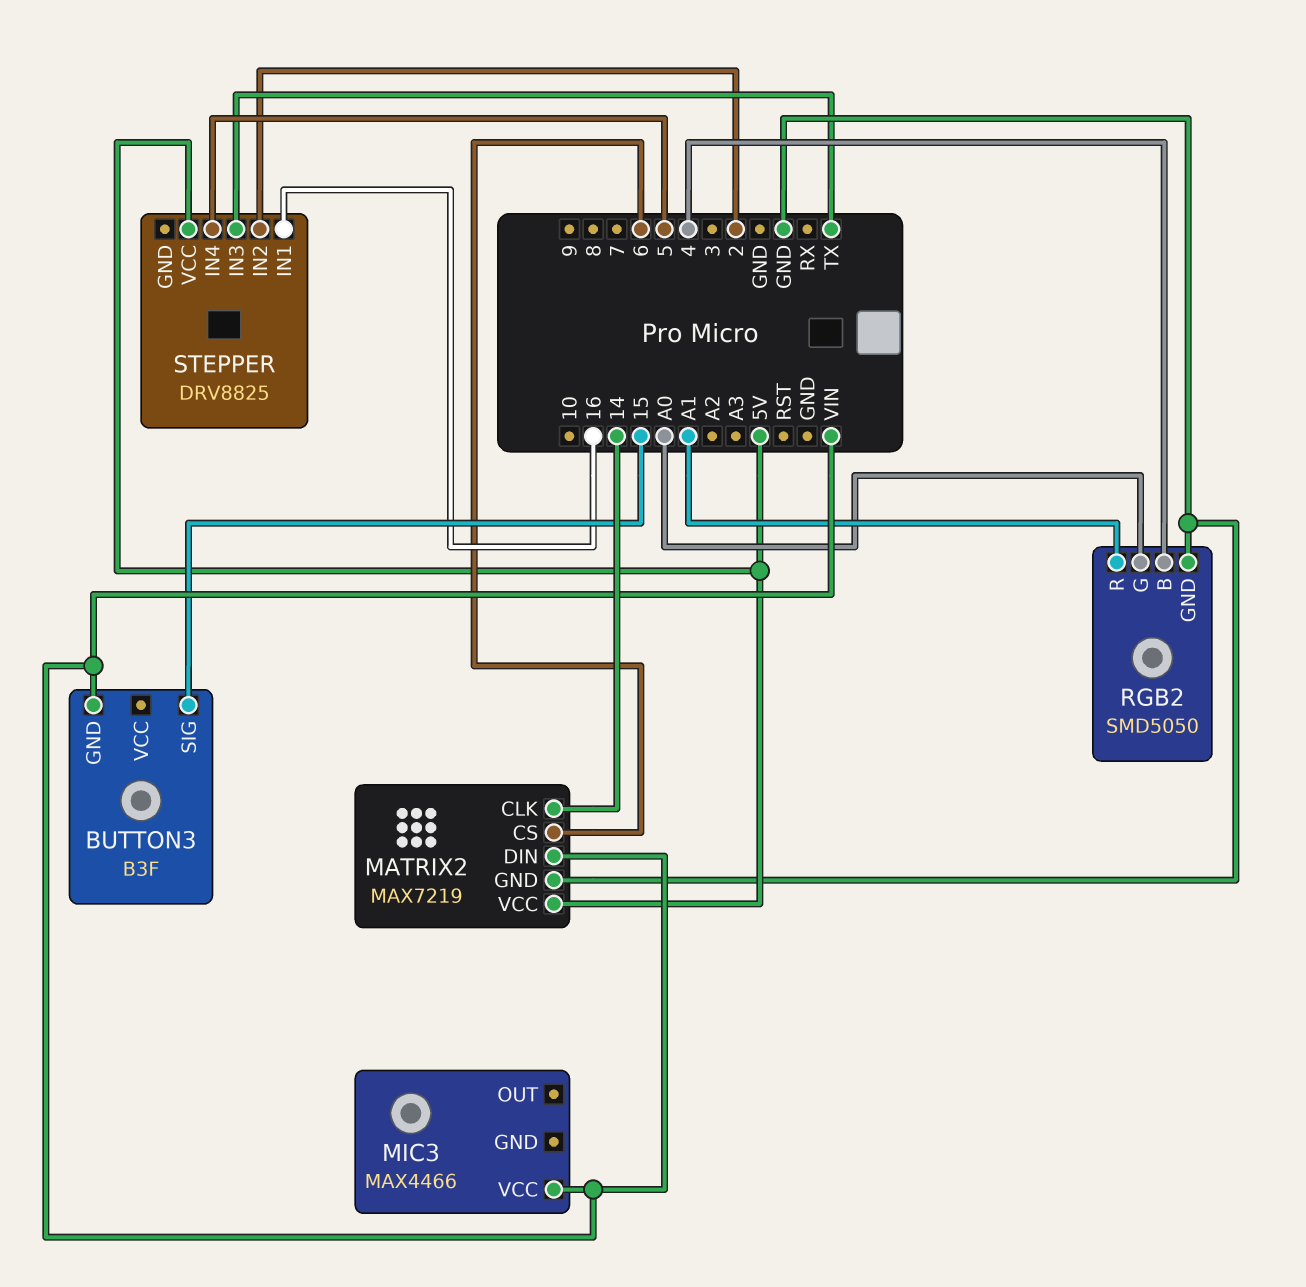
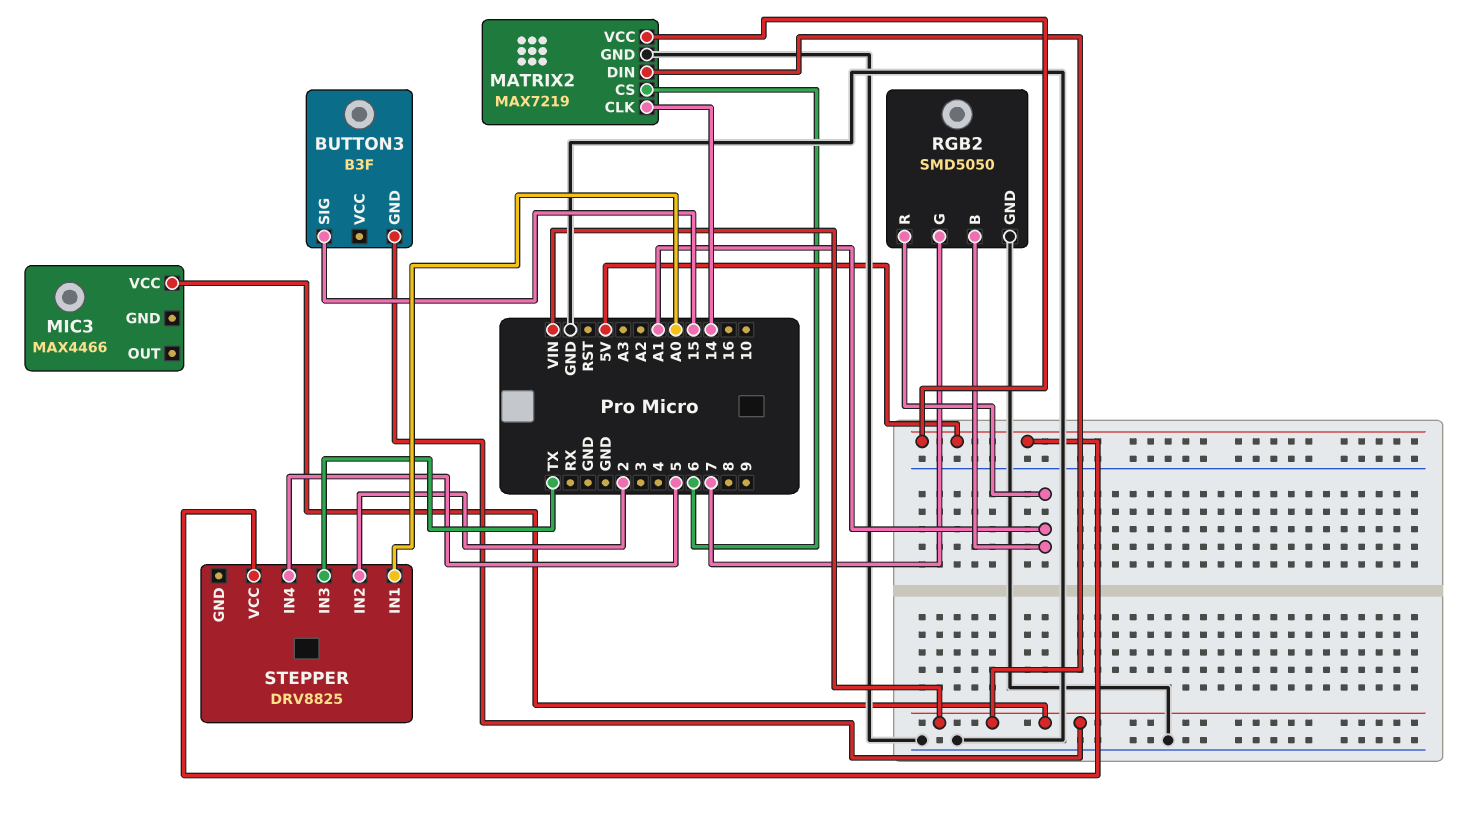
RGB2 pin B: 4 -> A1
RGB2 pin G: A0 -> 7
STEPPER pin IN1: 16 -> A0

